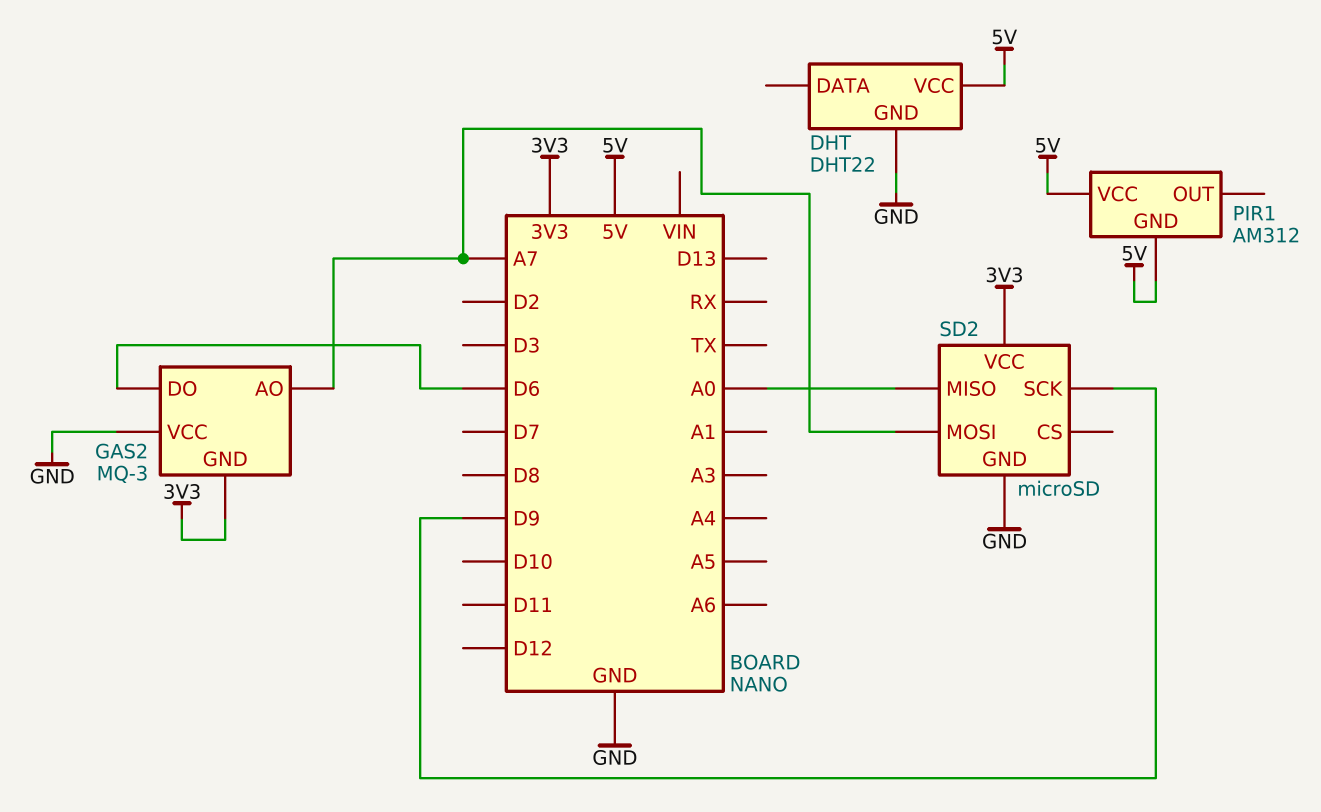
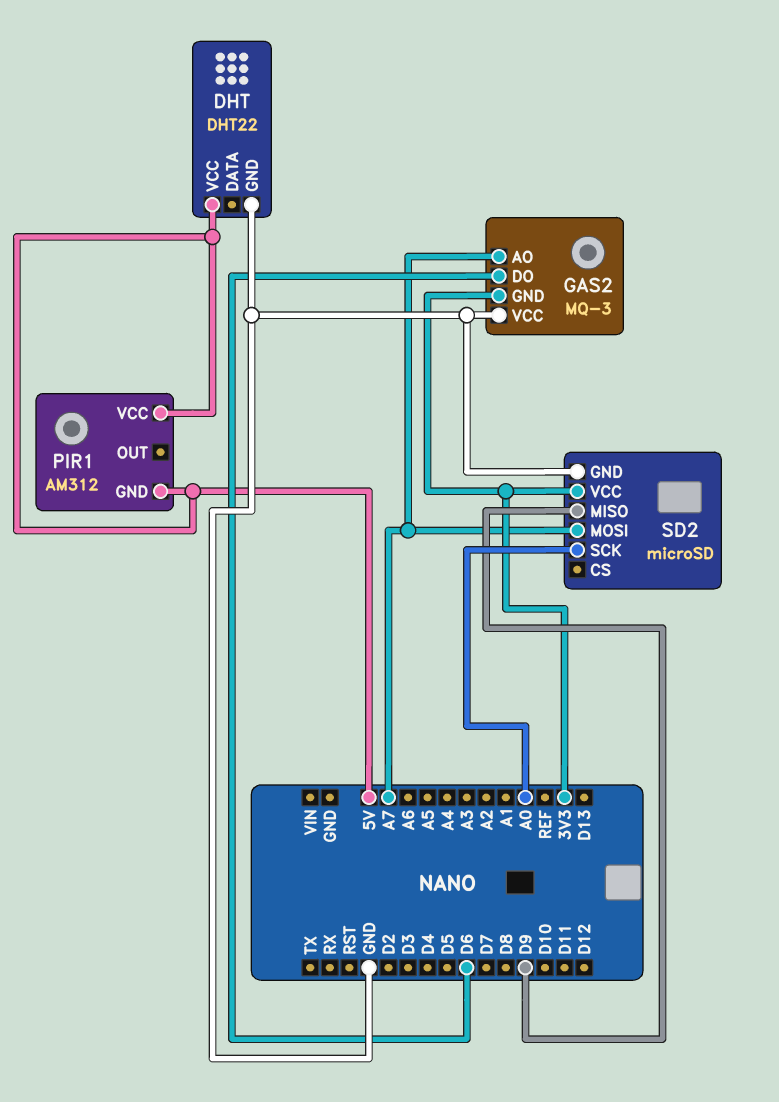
SD2 pin MISO: A0 -> D9
SD2 pin SCK: D9 -> A0

